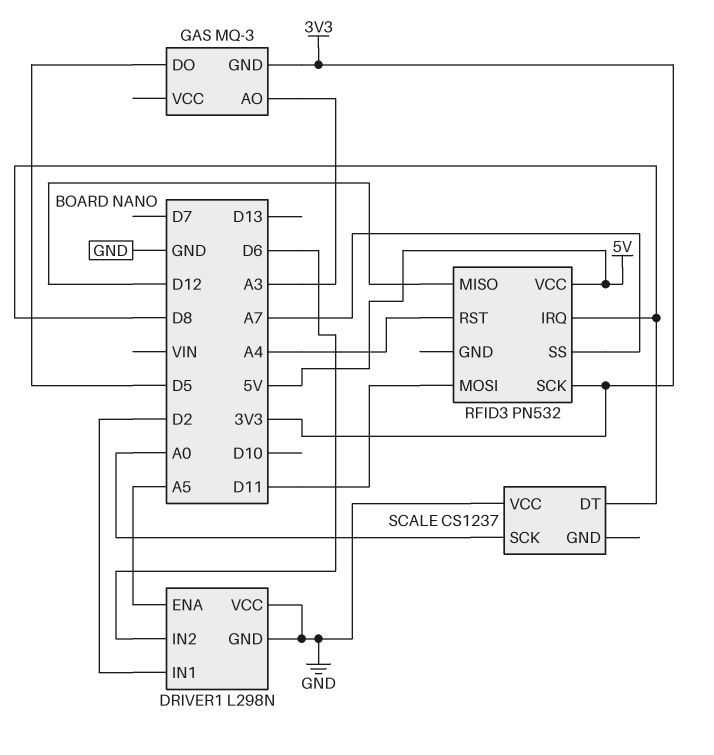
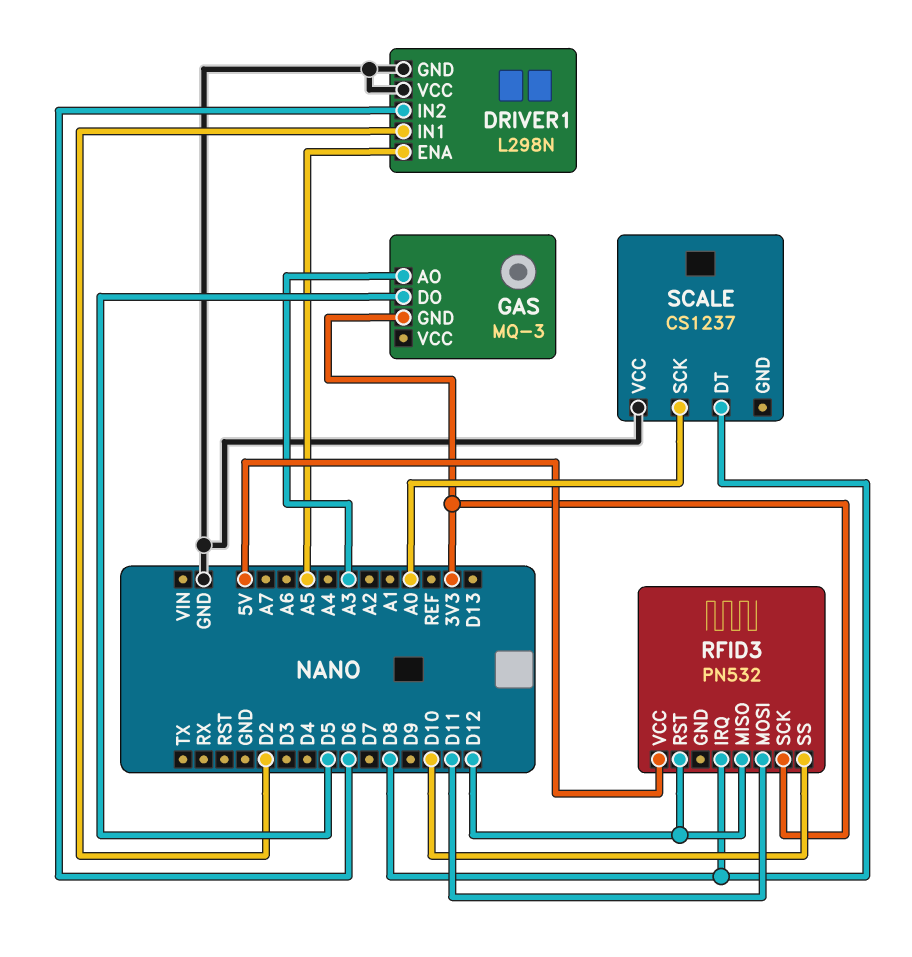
RFID3 pin RST: A4 -> D12
RFID3 pin SS: A7 -> D10

